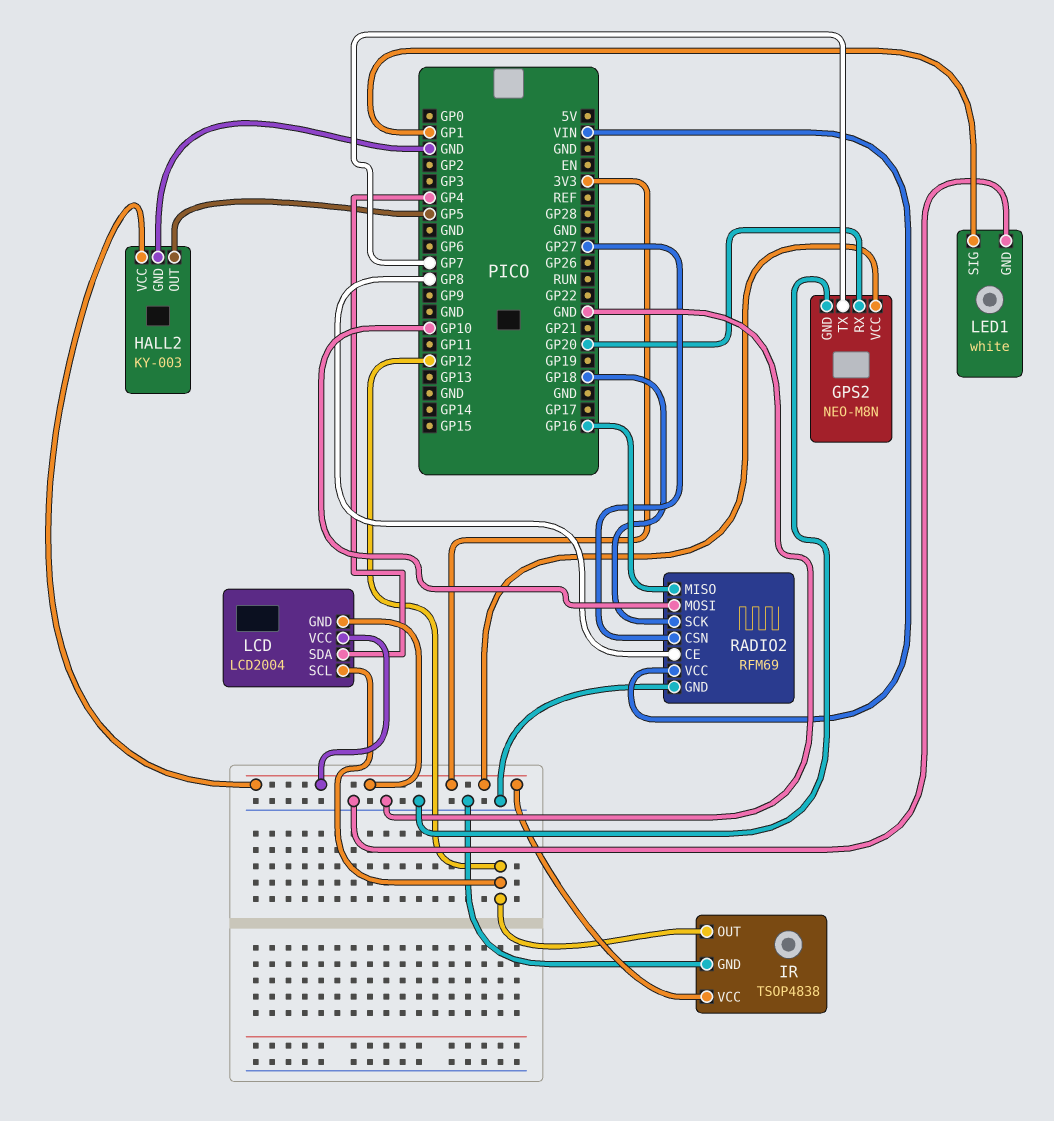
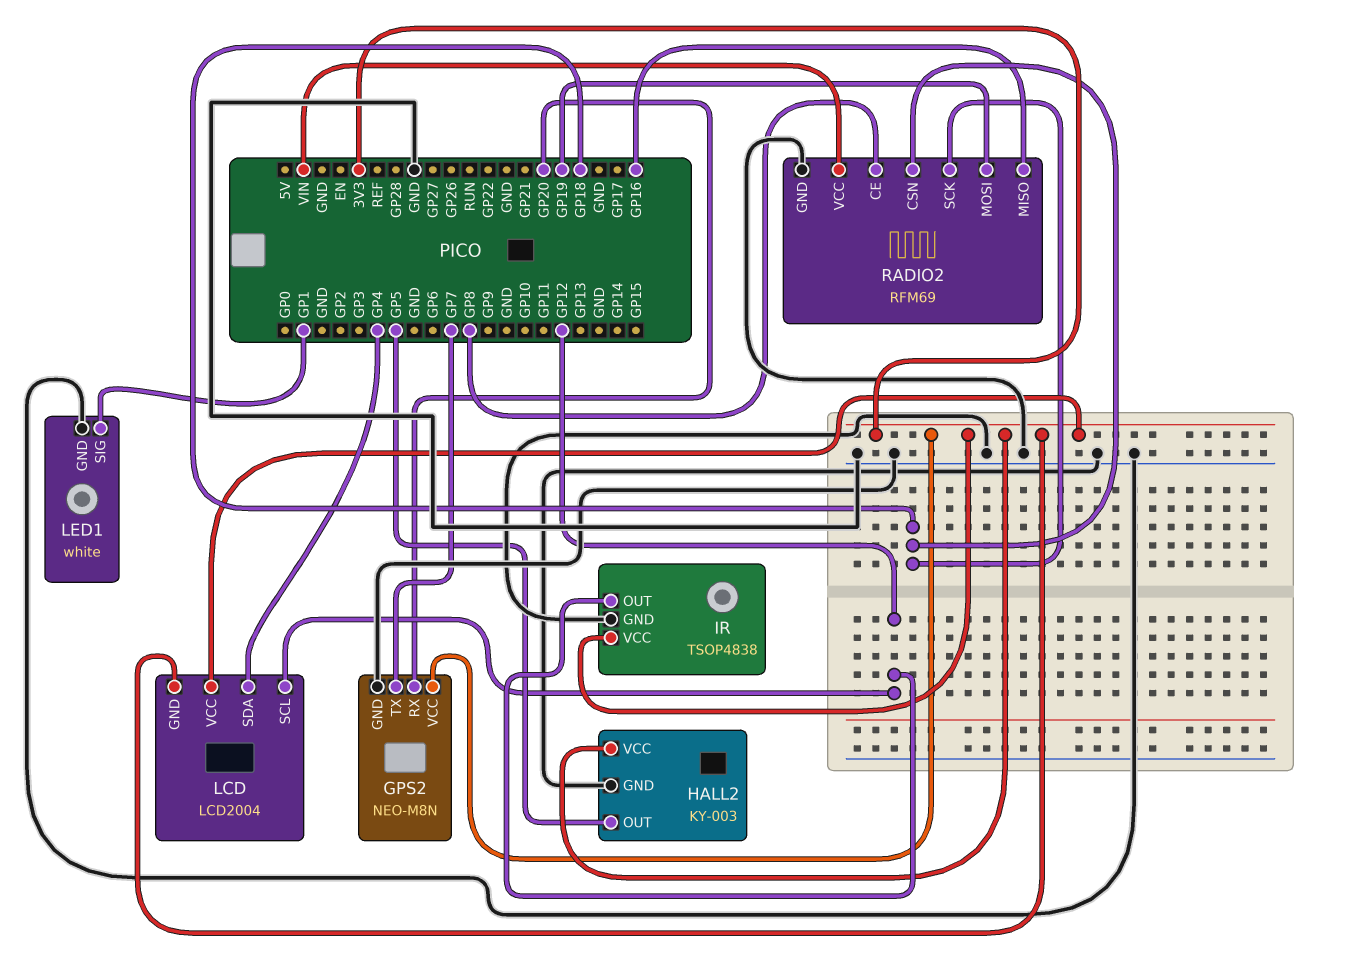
RADIO2 pin CSN: GP27 -> GP18
RADIO2 pin MOSI: GP10 -> GP19

